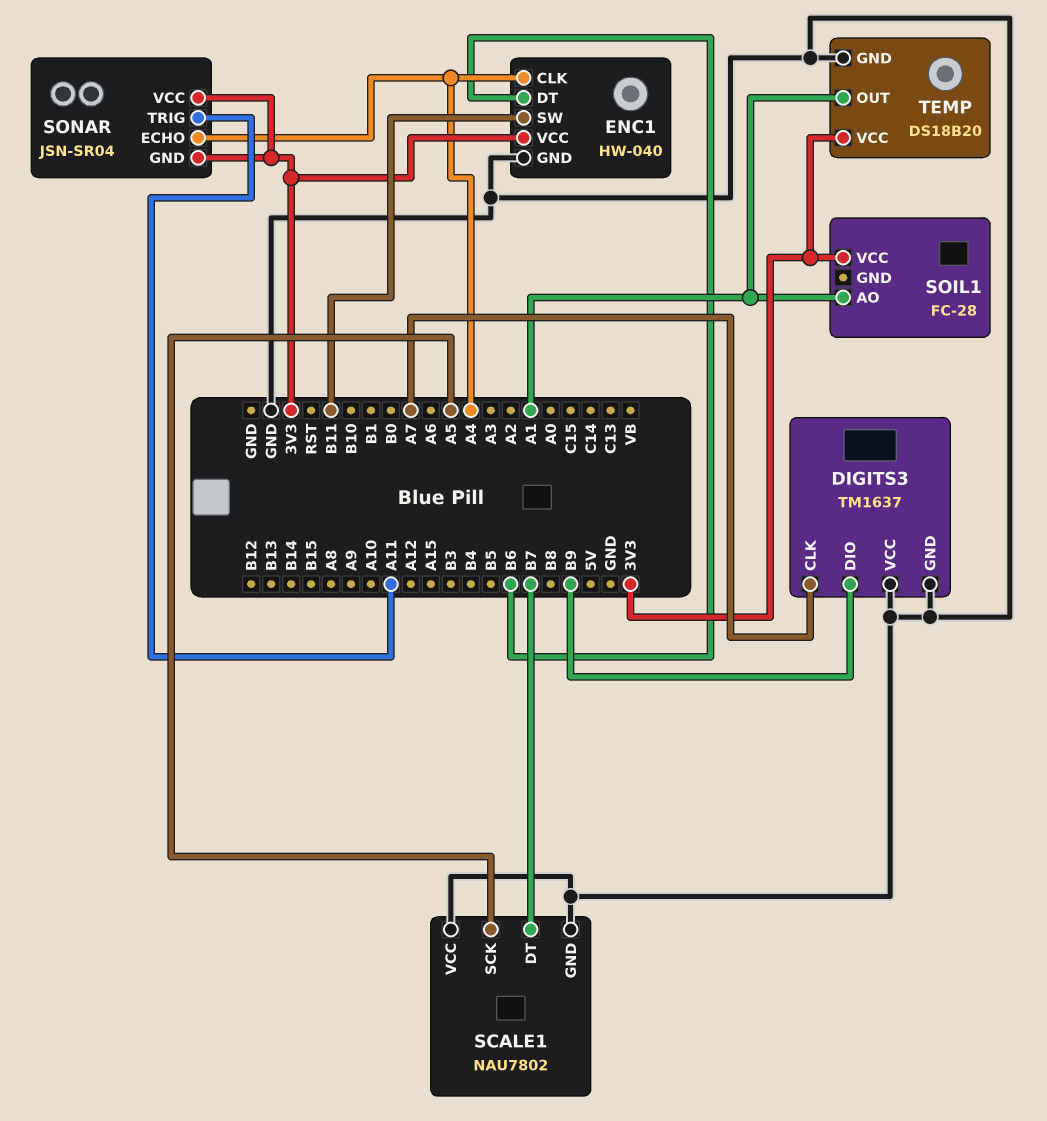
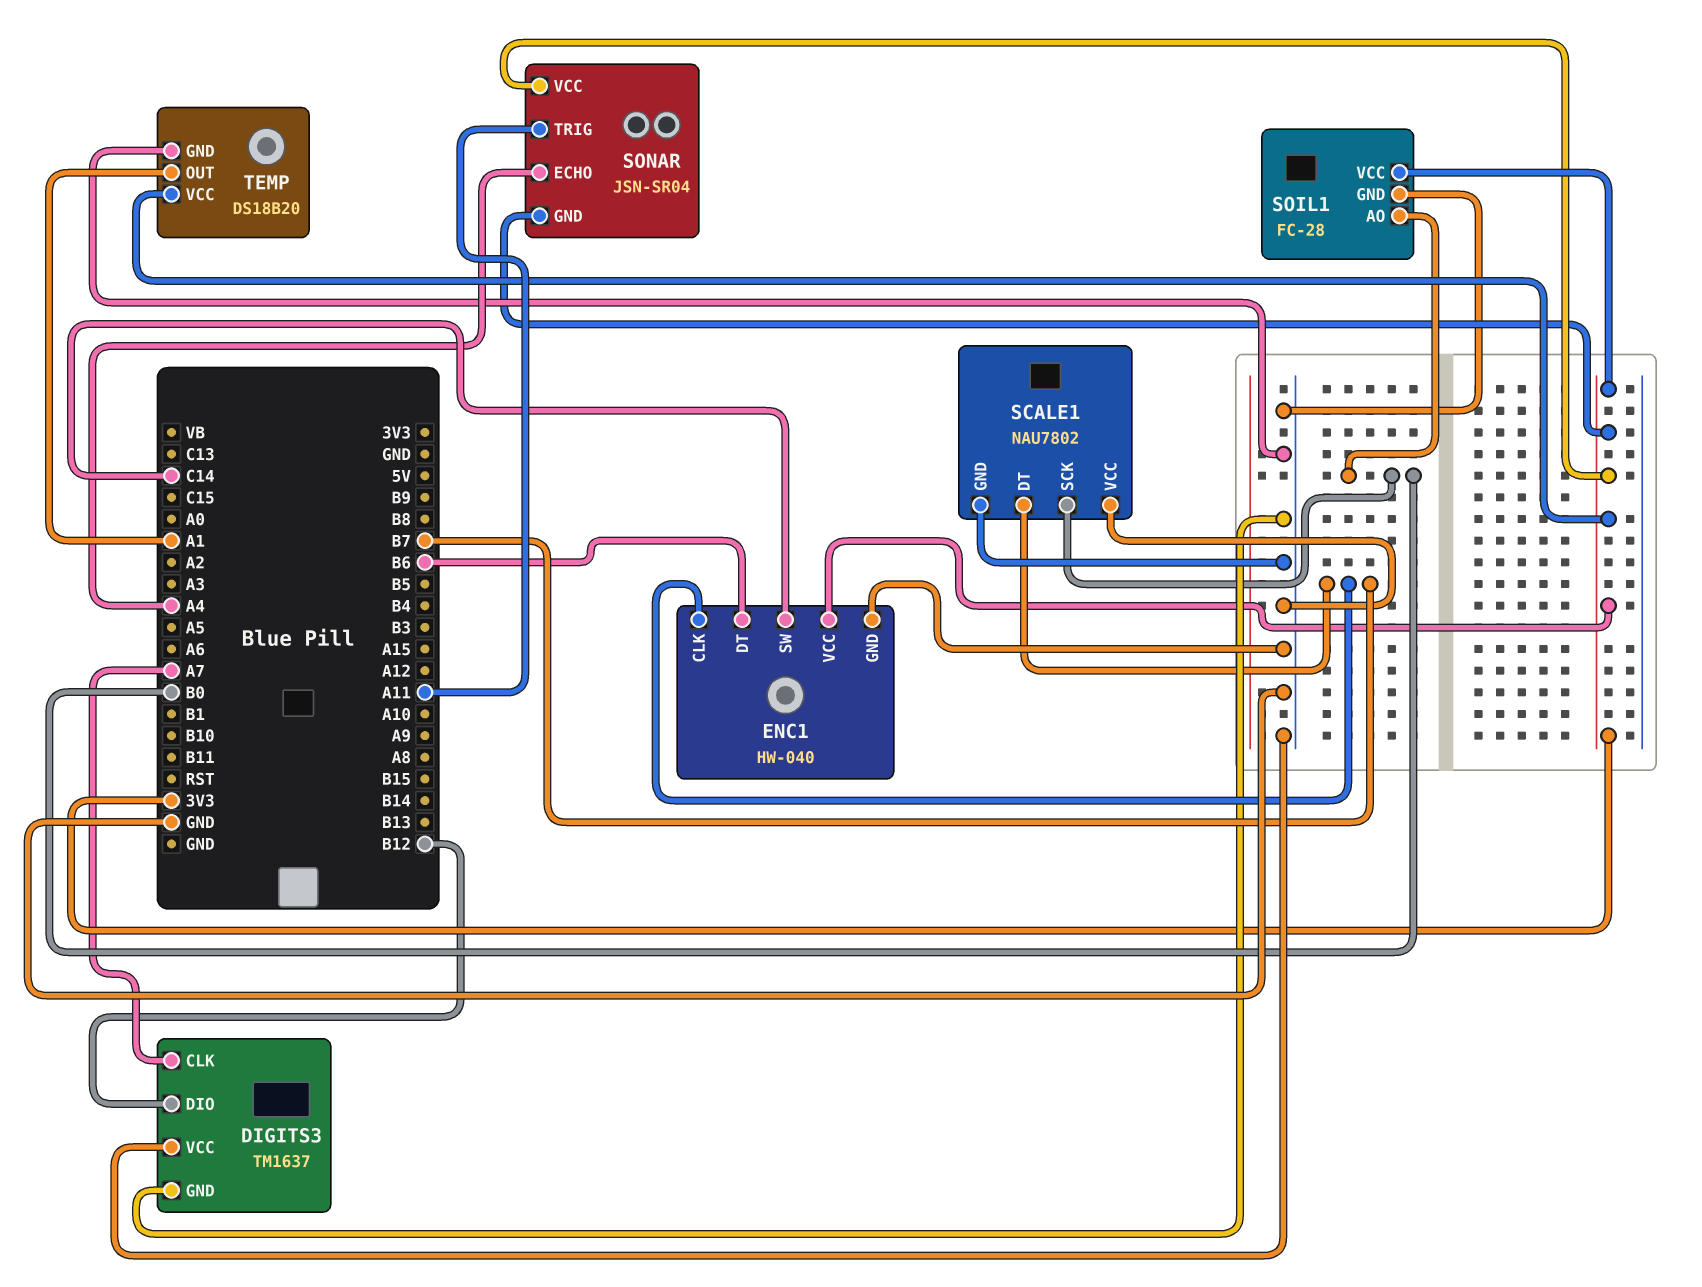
DIGITS3 pin DIO: B9 -> B12
ENC1 pin CLK: A4 -> B7
ENC1 pin SW: B11 -> C14
SCALE1 pin SCK: A5 -> B0
SOIL1 pin AO: A1 -> B0
SOIL1 pin GND: none -> GND

